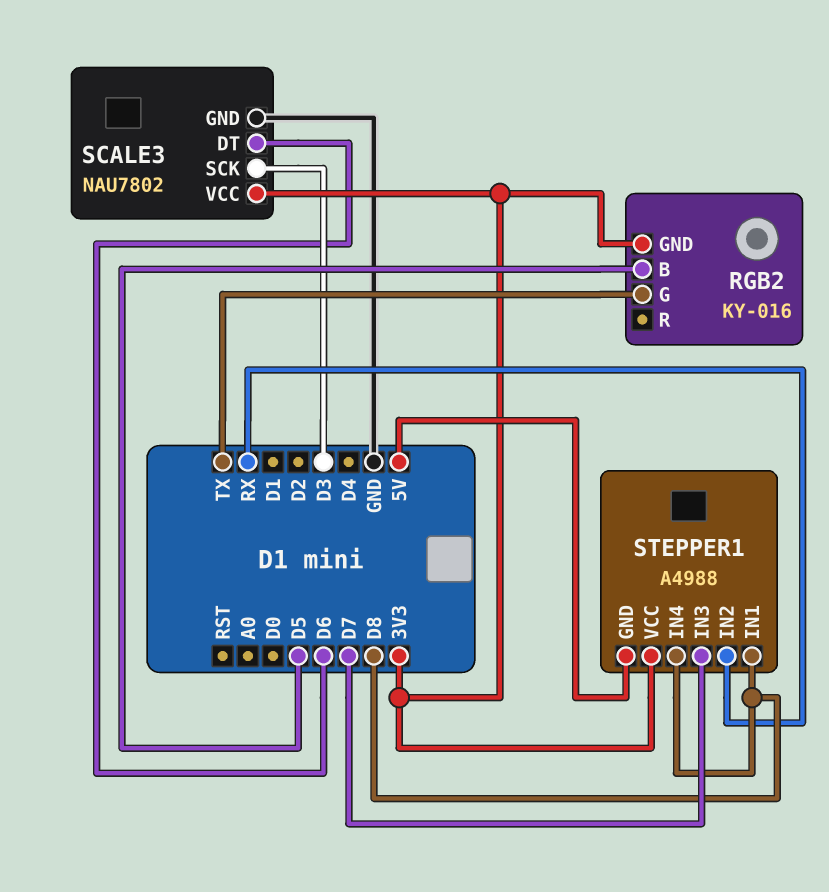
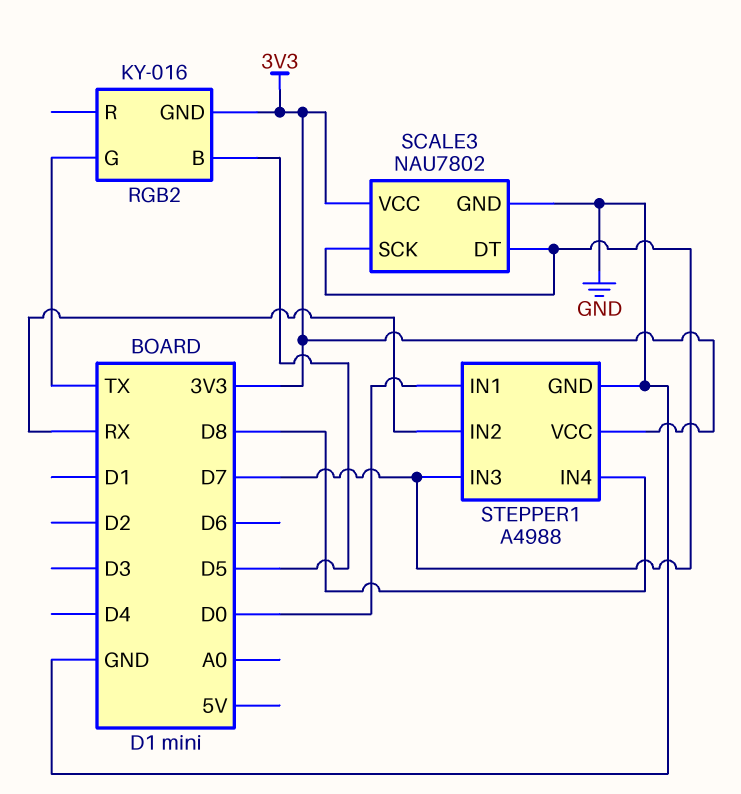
SCALE3 pin DT: D6 -> D7
SCALE3 pin SCK: D3 -> D7
STEPPER1 pin GND: 5V -> GND
STEPPER1 pin IN1: D8 -> D0

